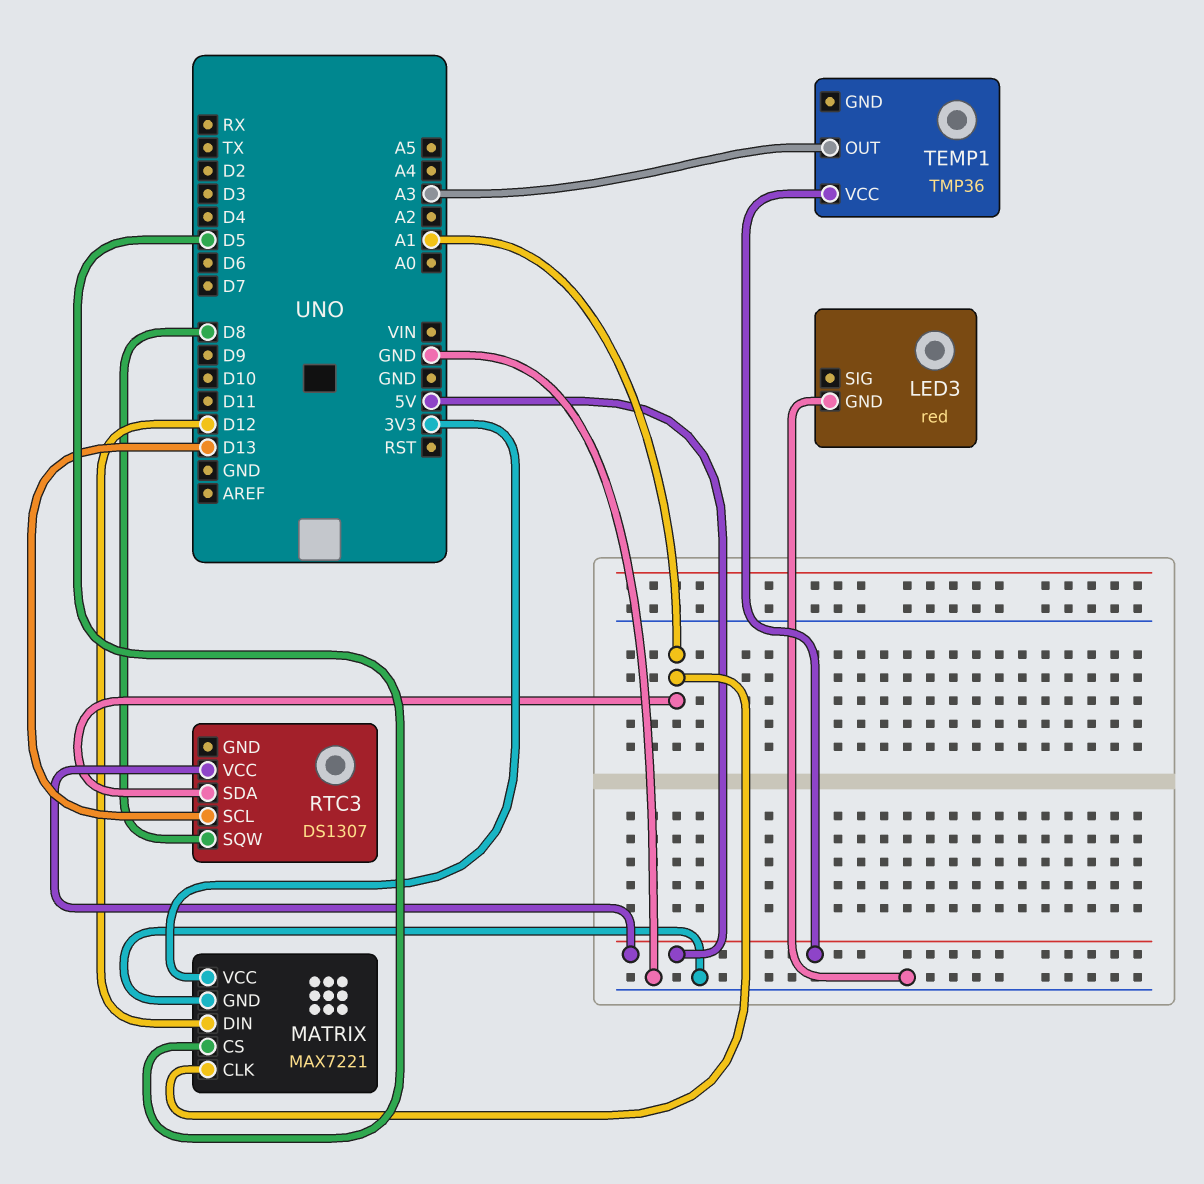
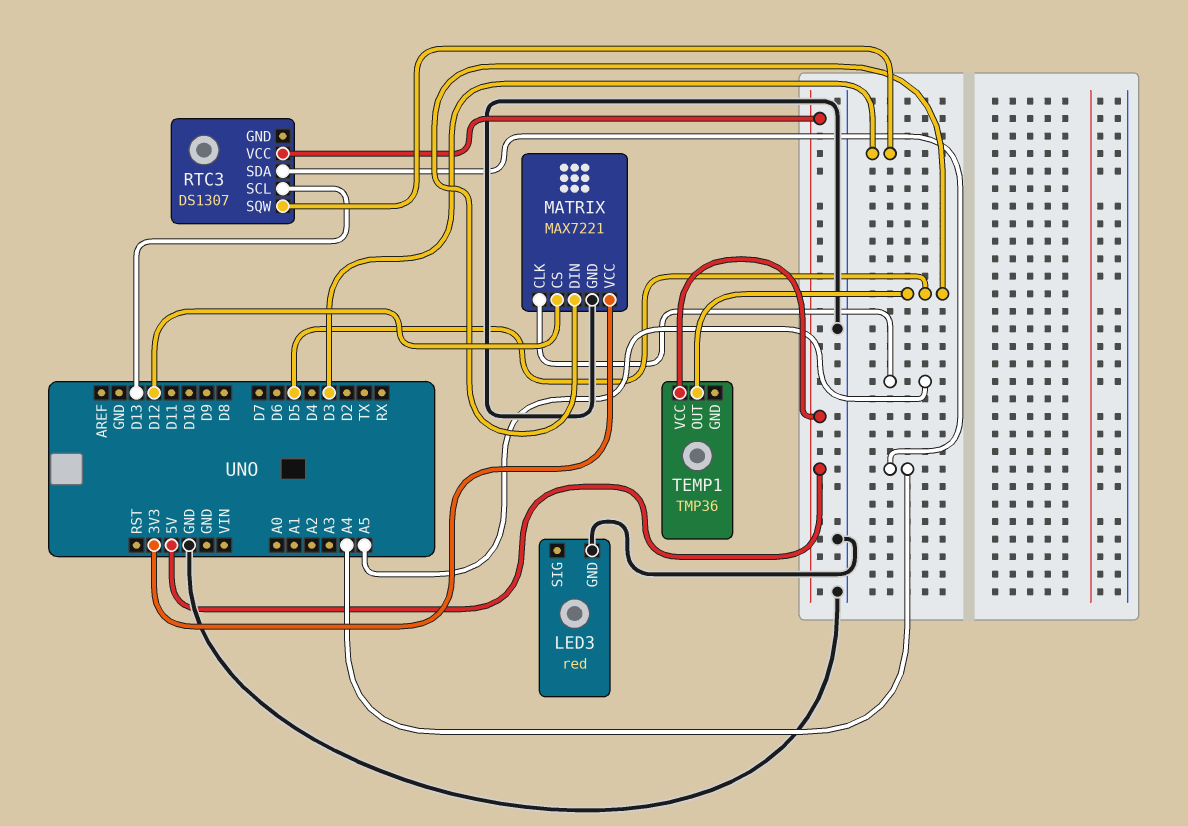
MATRIX pin CLK: A1 -> A5
MATRIX pin CS: D5 -> D12
MATRIX pin DIN: D12 -> D5
RTC3 pin SDA: A1 -> A4
RTC3 pin SQW: D8 -> D3
TEMP1 pin OUT: A3 -> D5

